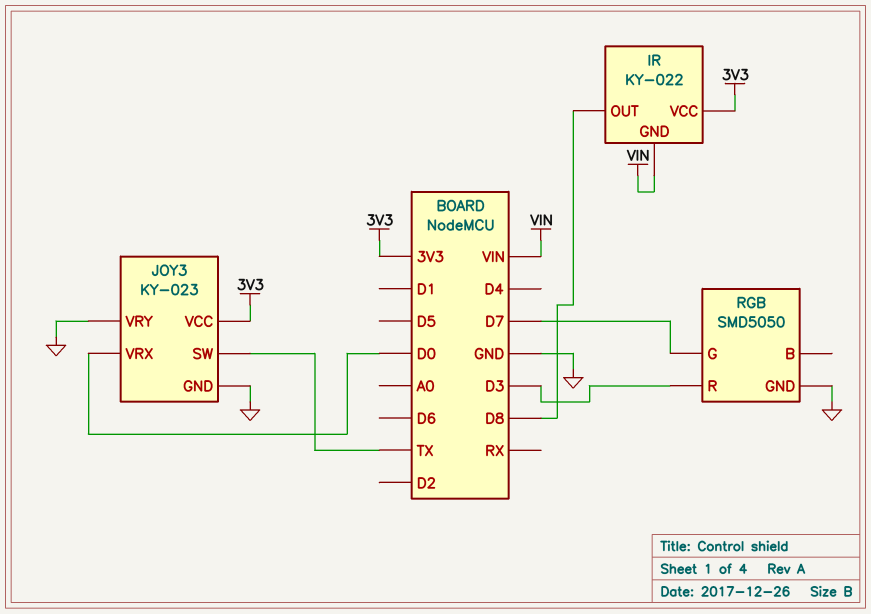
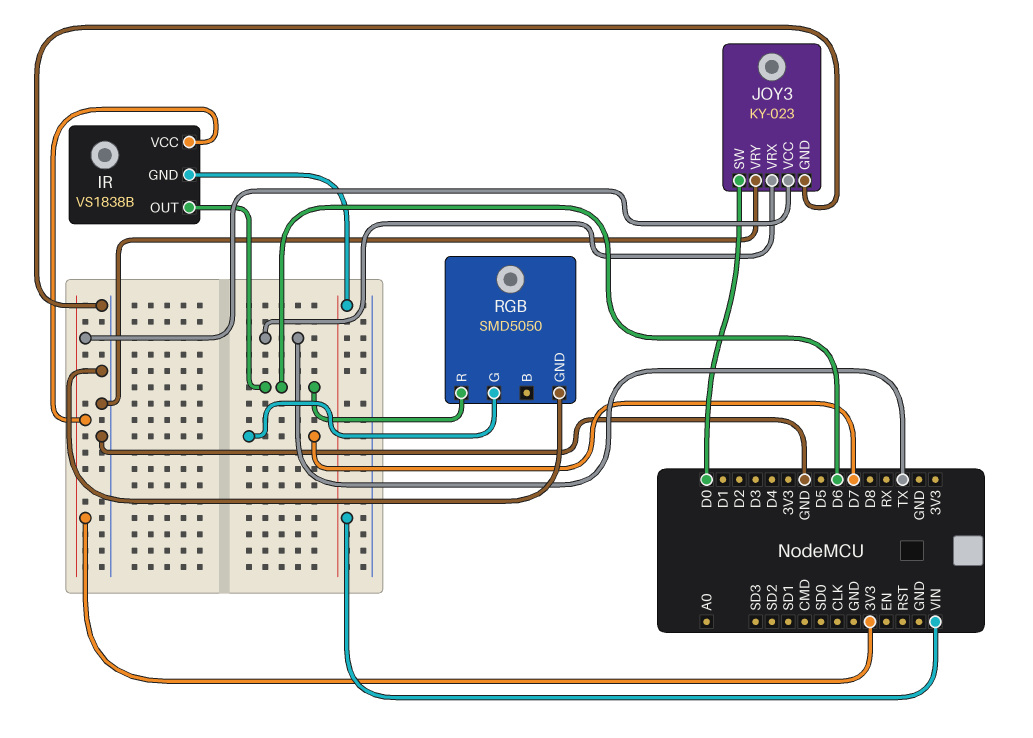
IR: KY-022 -> VS1838B
IR pin OUT: D8 -> D6
JOY3 pin SW: TX -> D0
JOY3 pin VRX: D0 -> TX
RGB pin R: D3 -> D6

